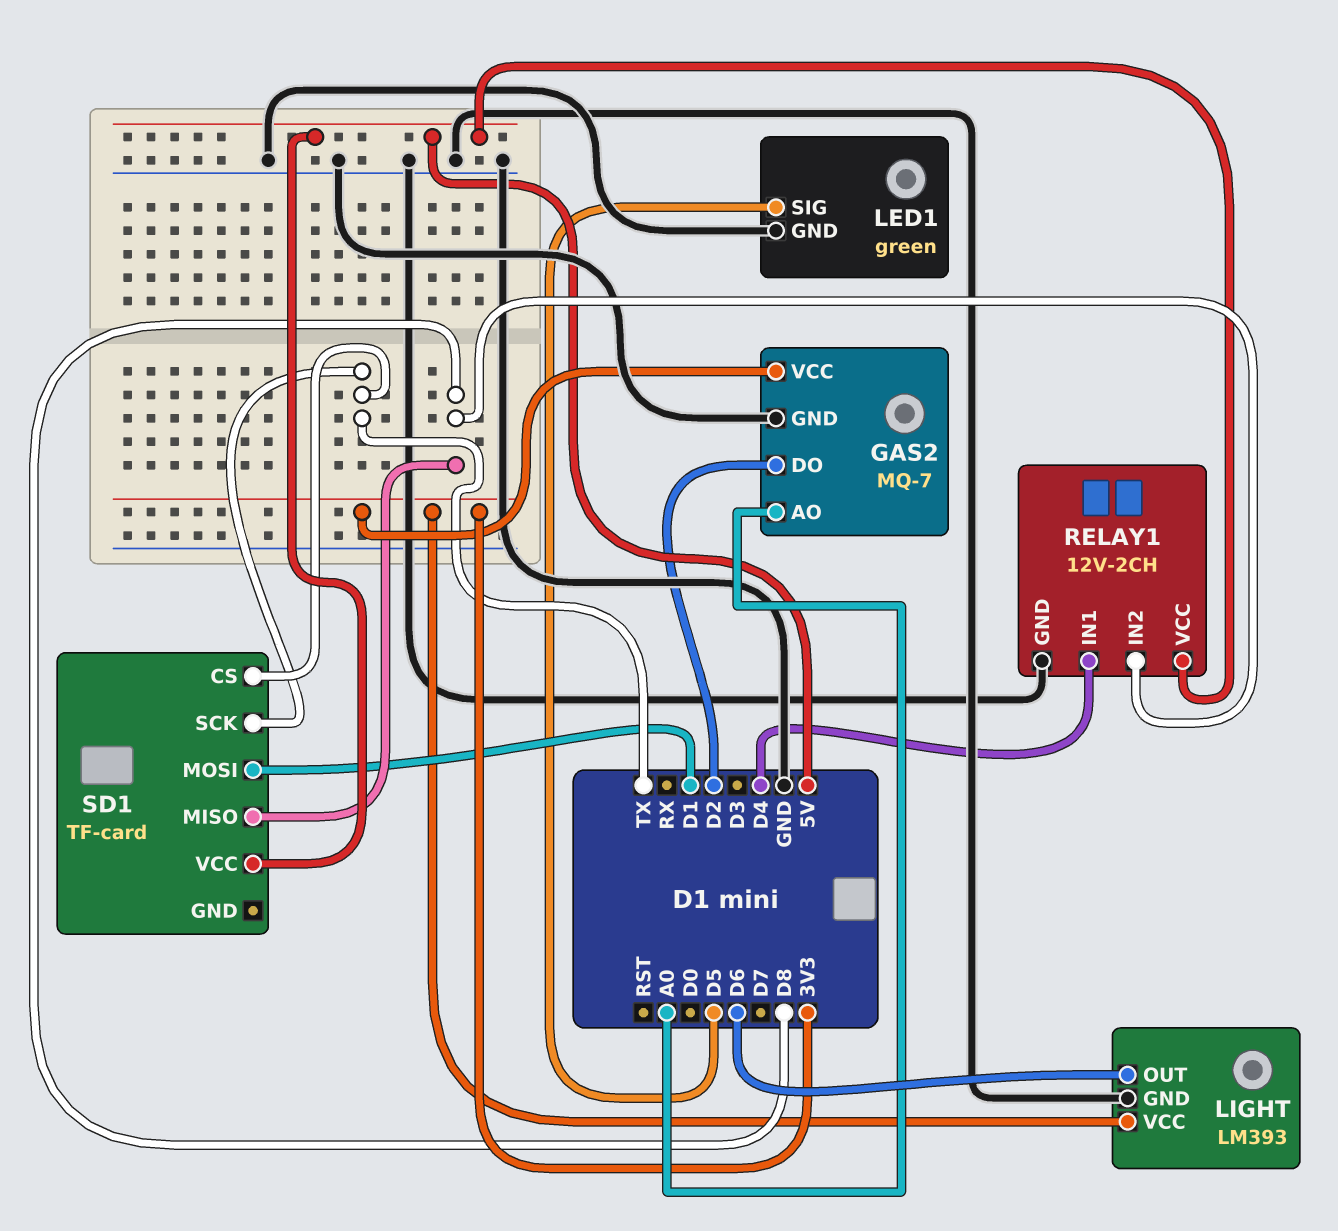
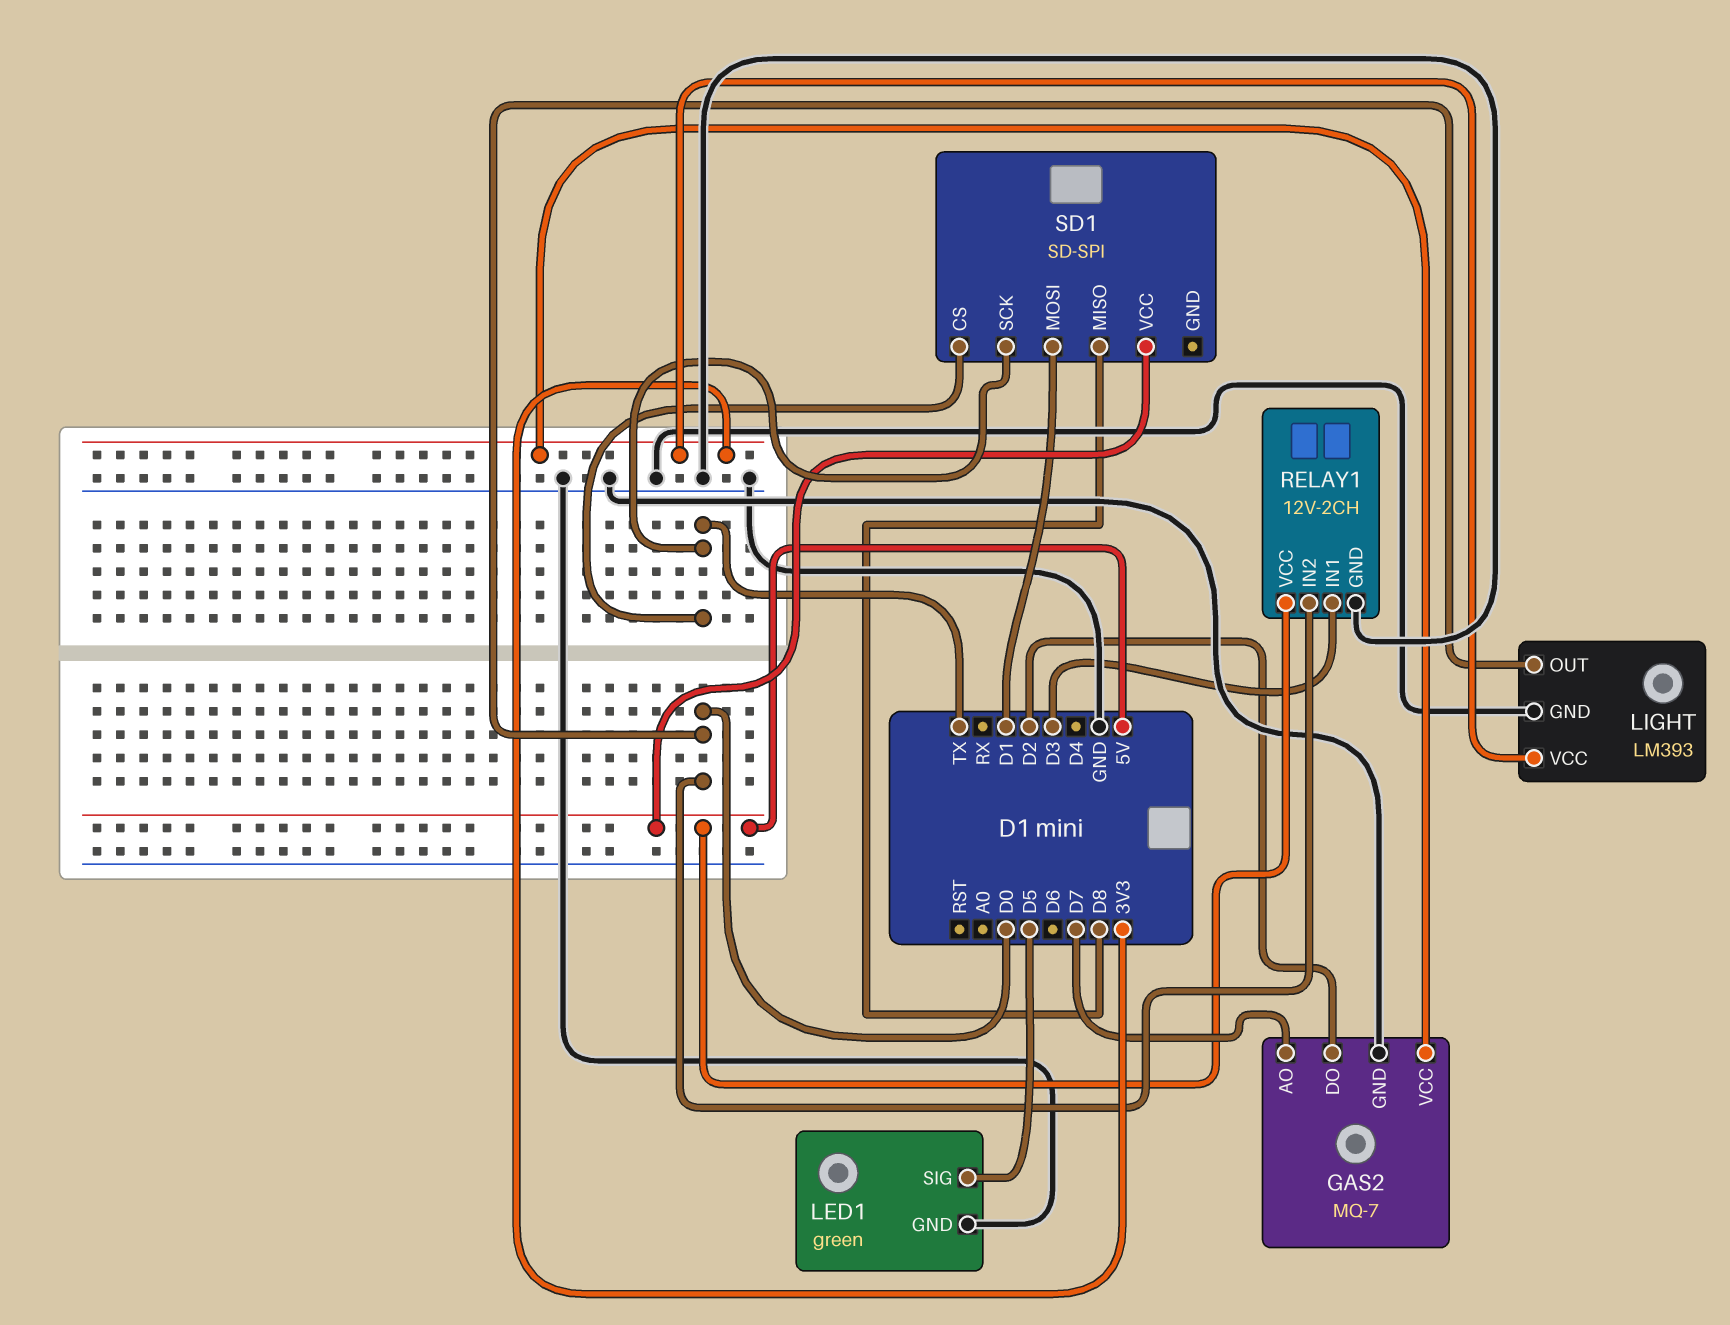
GAS2 pin AO: A0 -> D7
LIGHT pin OUT: D6 -> D0
RELAY1 pin IN1: D4 -> D3
RELAY1 pin IN2: D8 -> D0
SD1: TF-card -> SD-SPI

